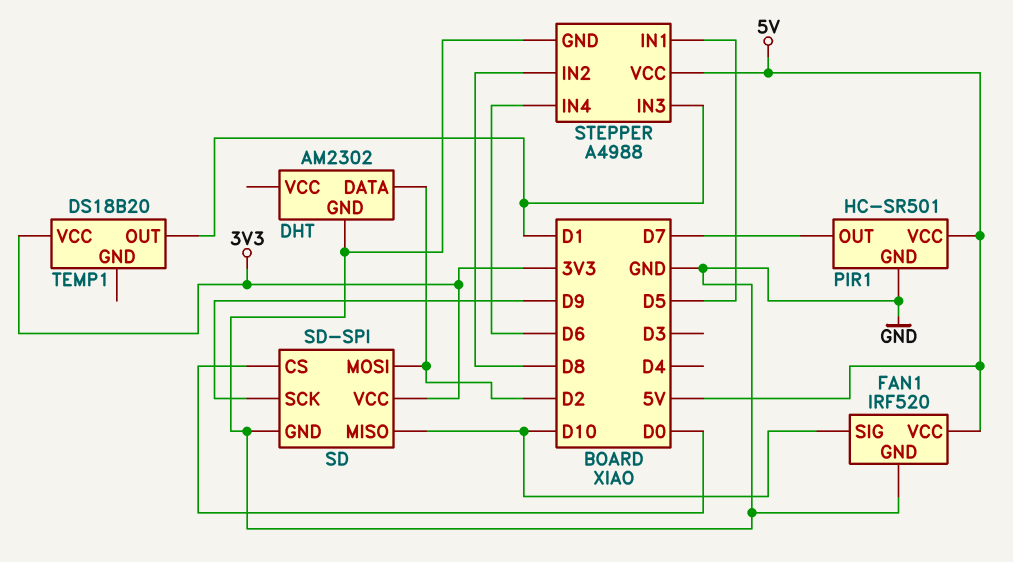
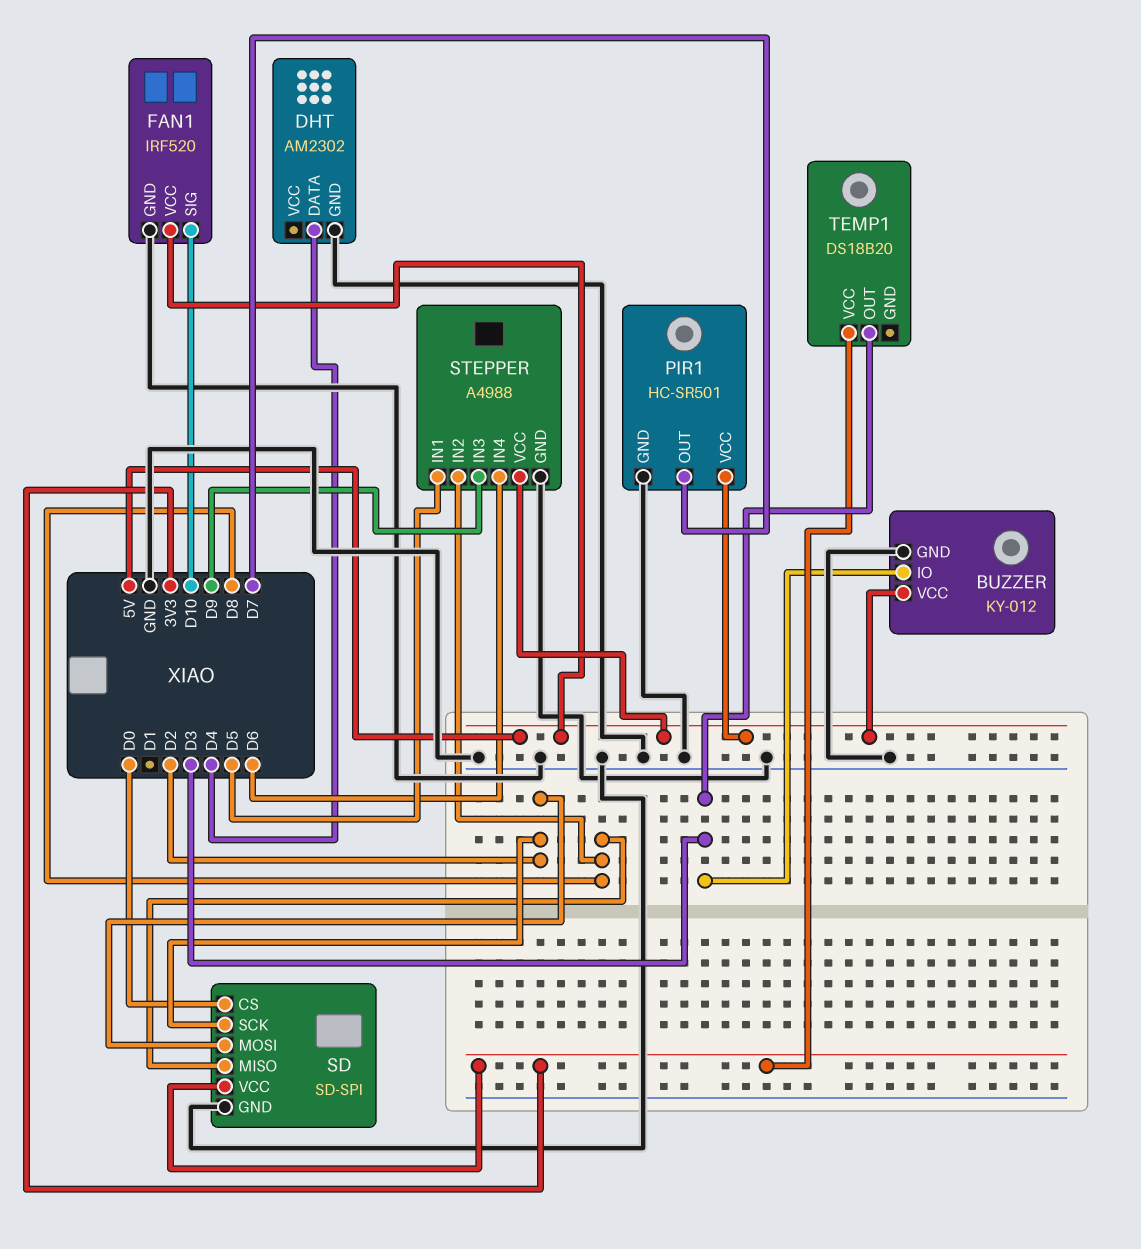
BUZZER: none -> KY-012
BUZZER pin GND: none -> GND
BUZZER pin IO: none -> D3
BUZZER pin VCC: none -> 5V
DHT pin DATA: D2 -> D4
SD pin MISO: D10 -> D8
SD pin SCK: D9 -> D2
STEPPER pin IN3: D1 -> D9
TEMP1 pin OUT: D1 -> D3

